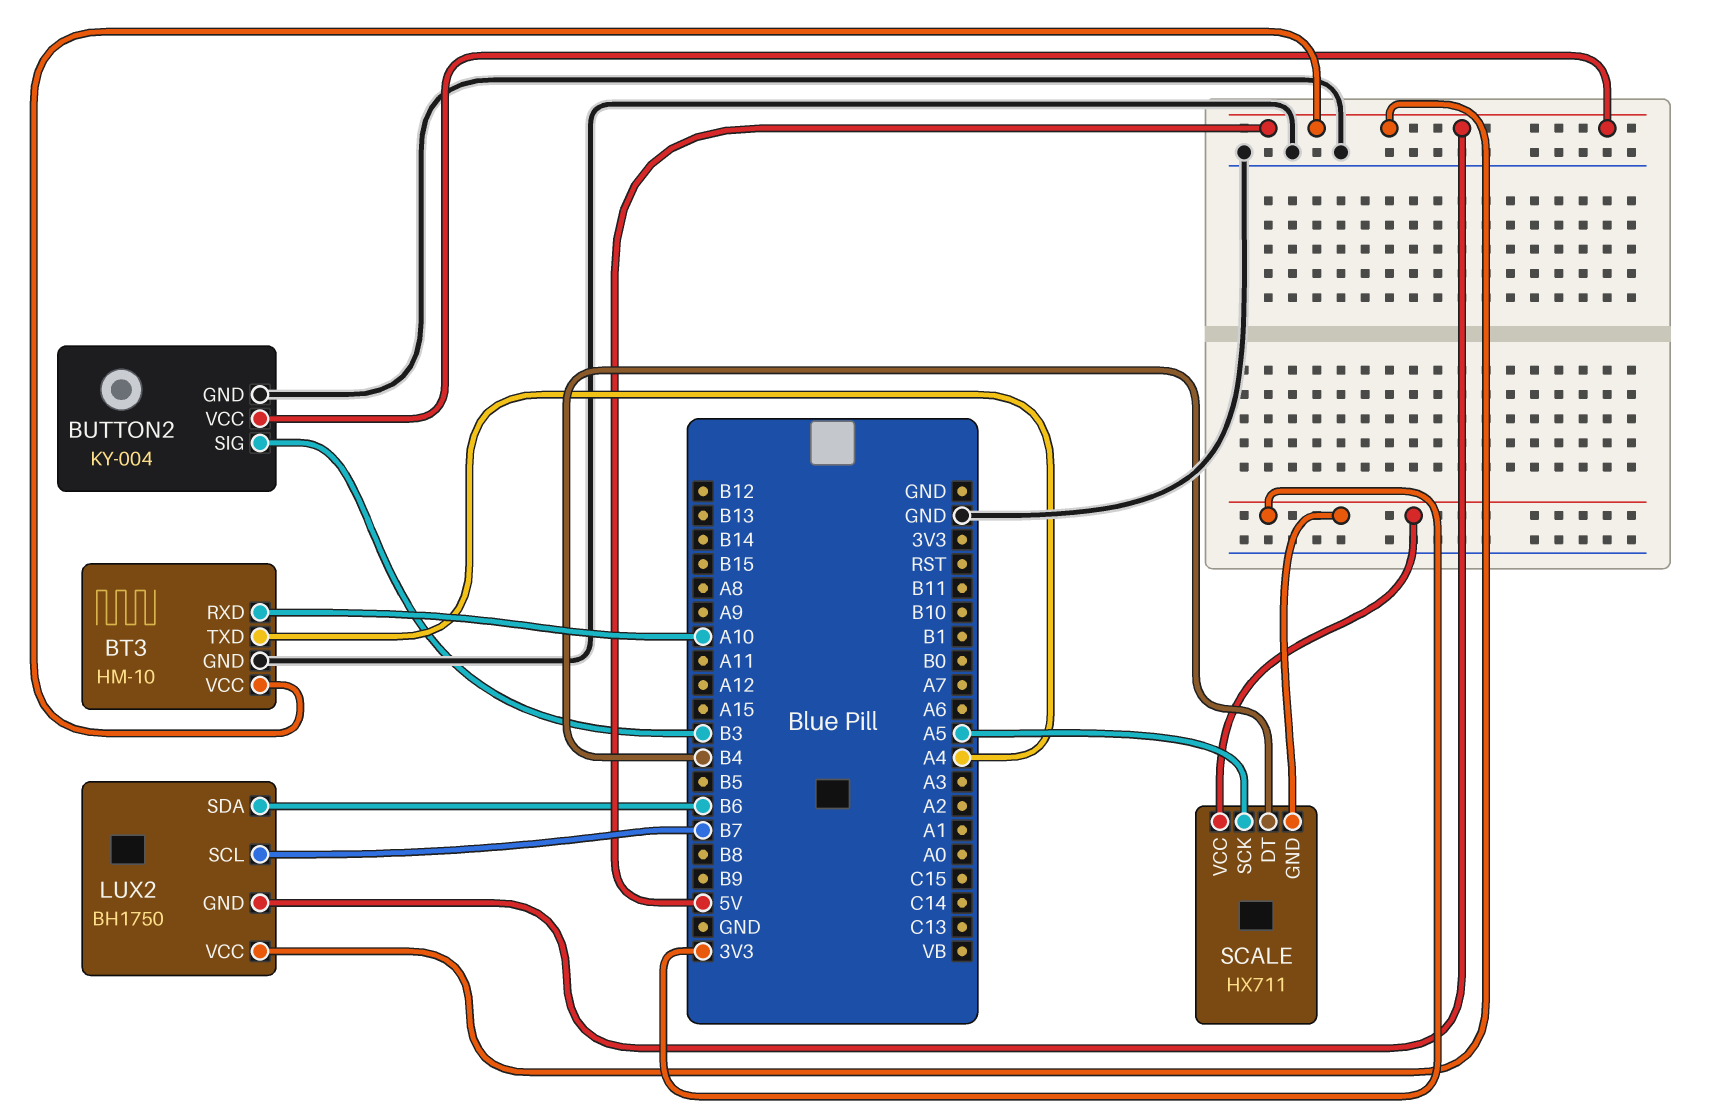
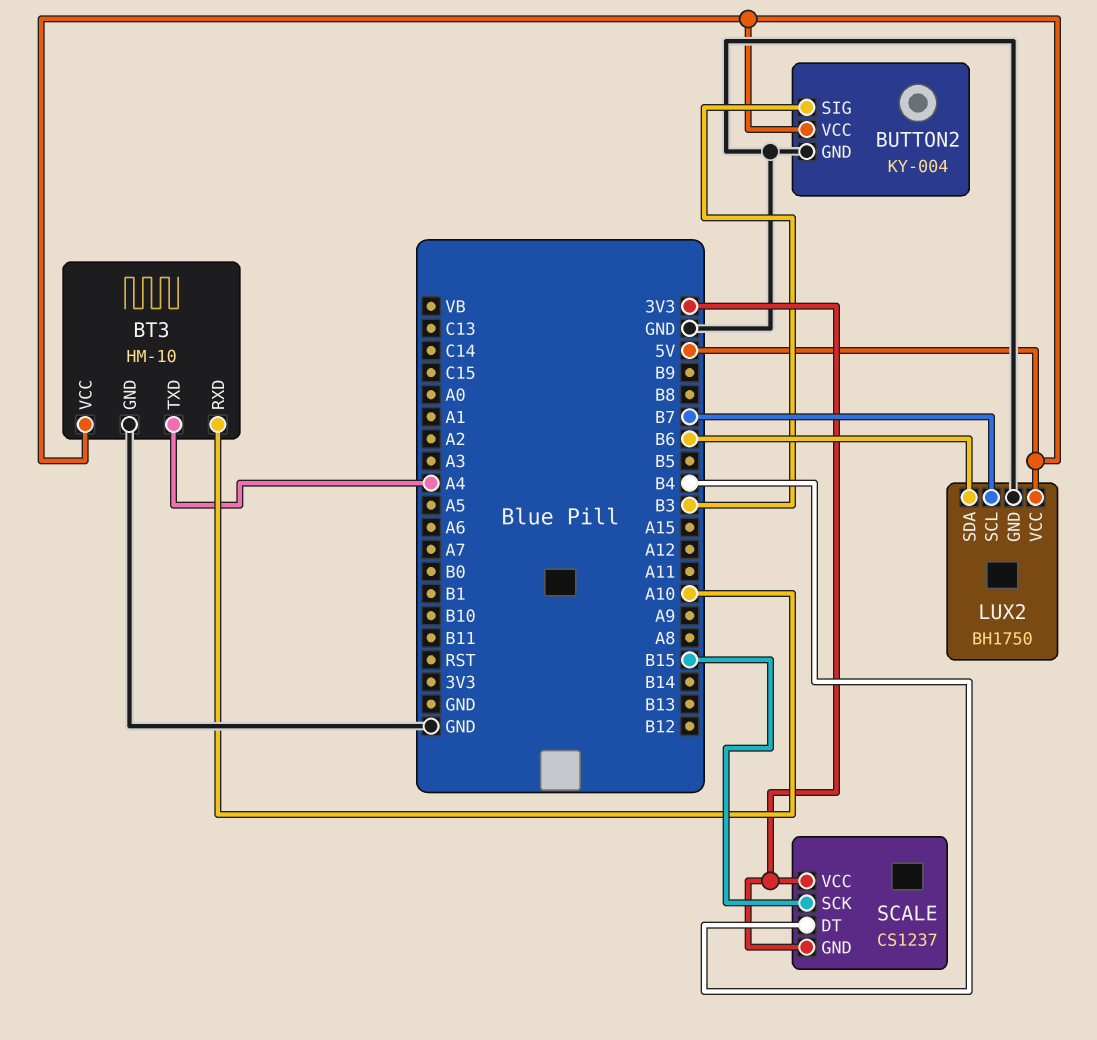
LUX2 pin GND: 5V -> GND
SCALE: HX711 -> CS1237
SCALE pin SCK: A5 -> B15

